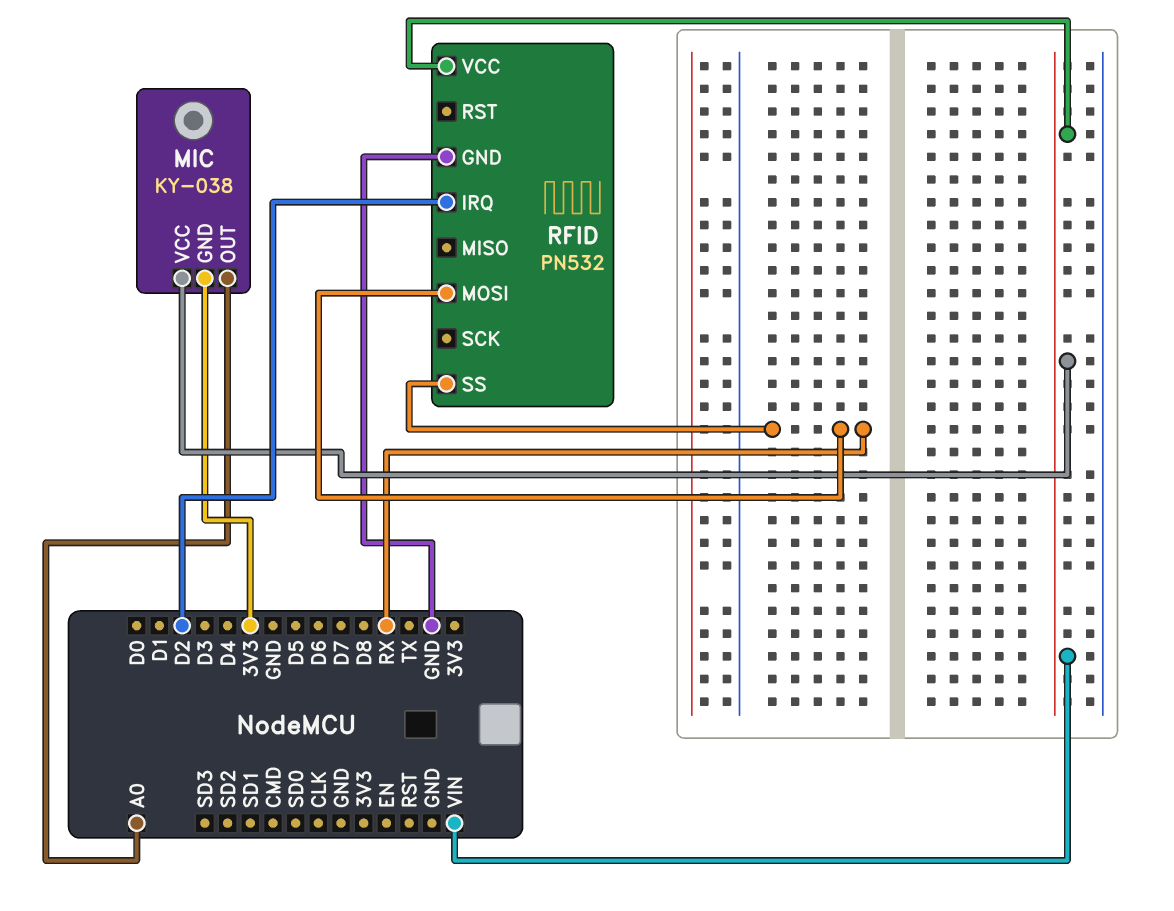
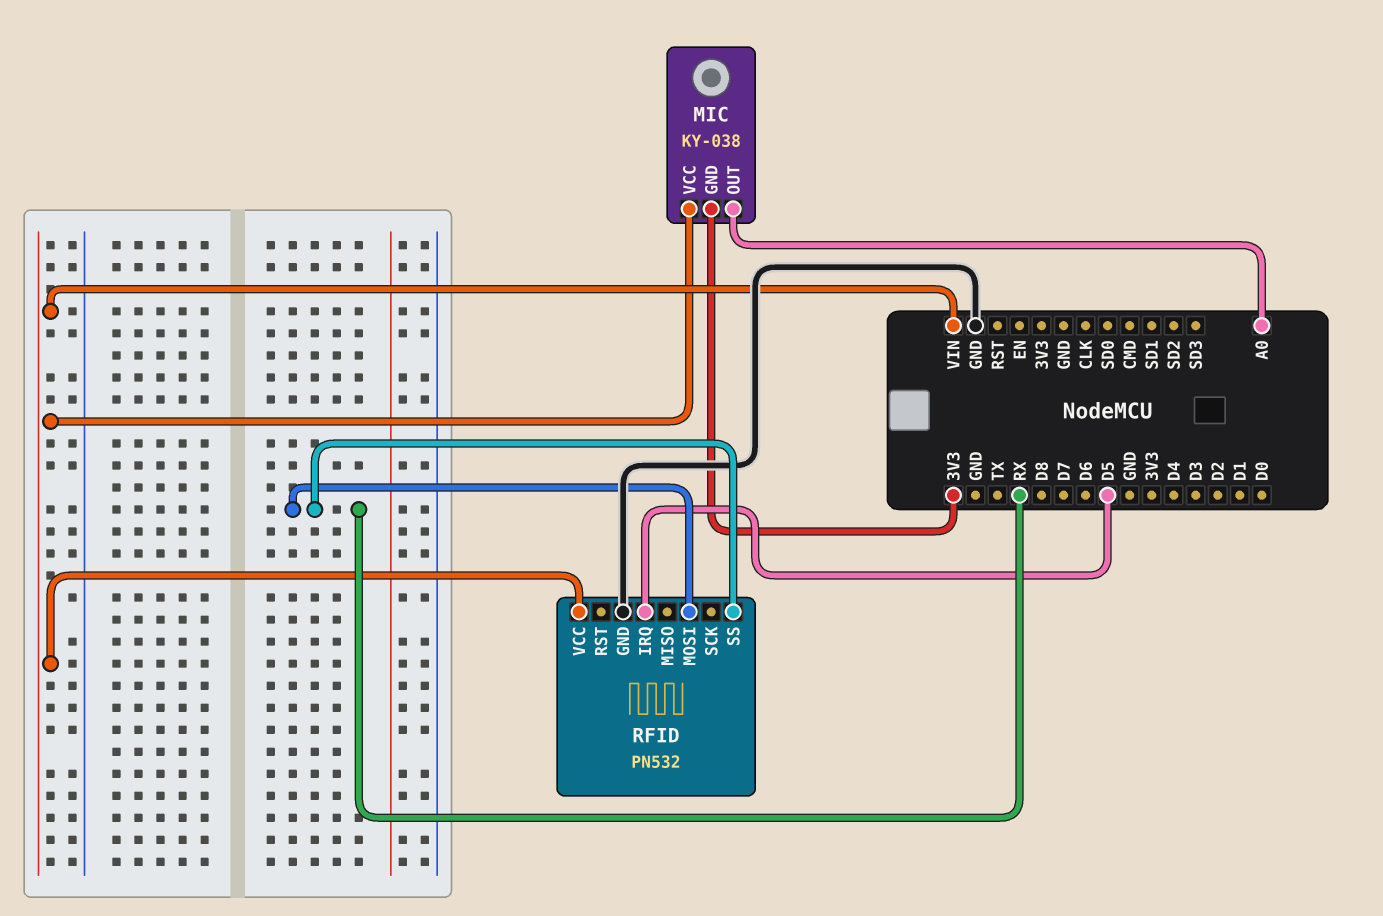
RFID pin IRQ: D2 -> D5

